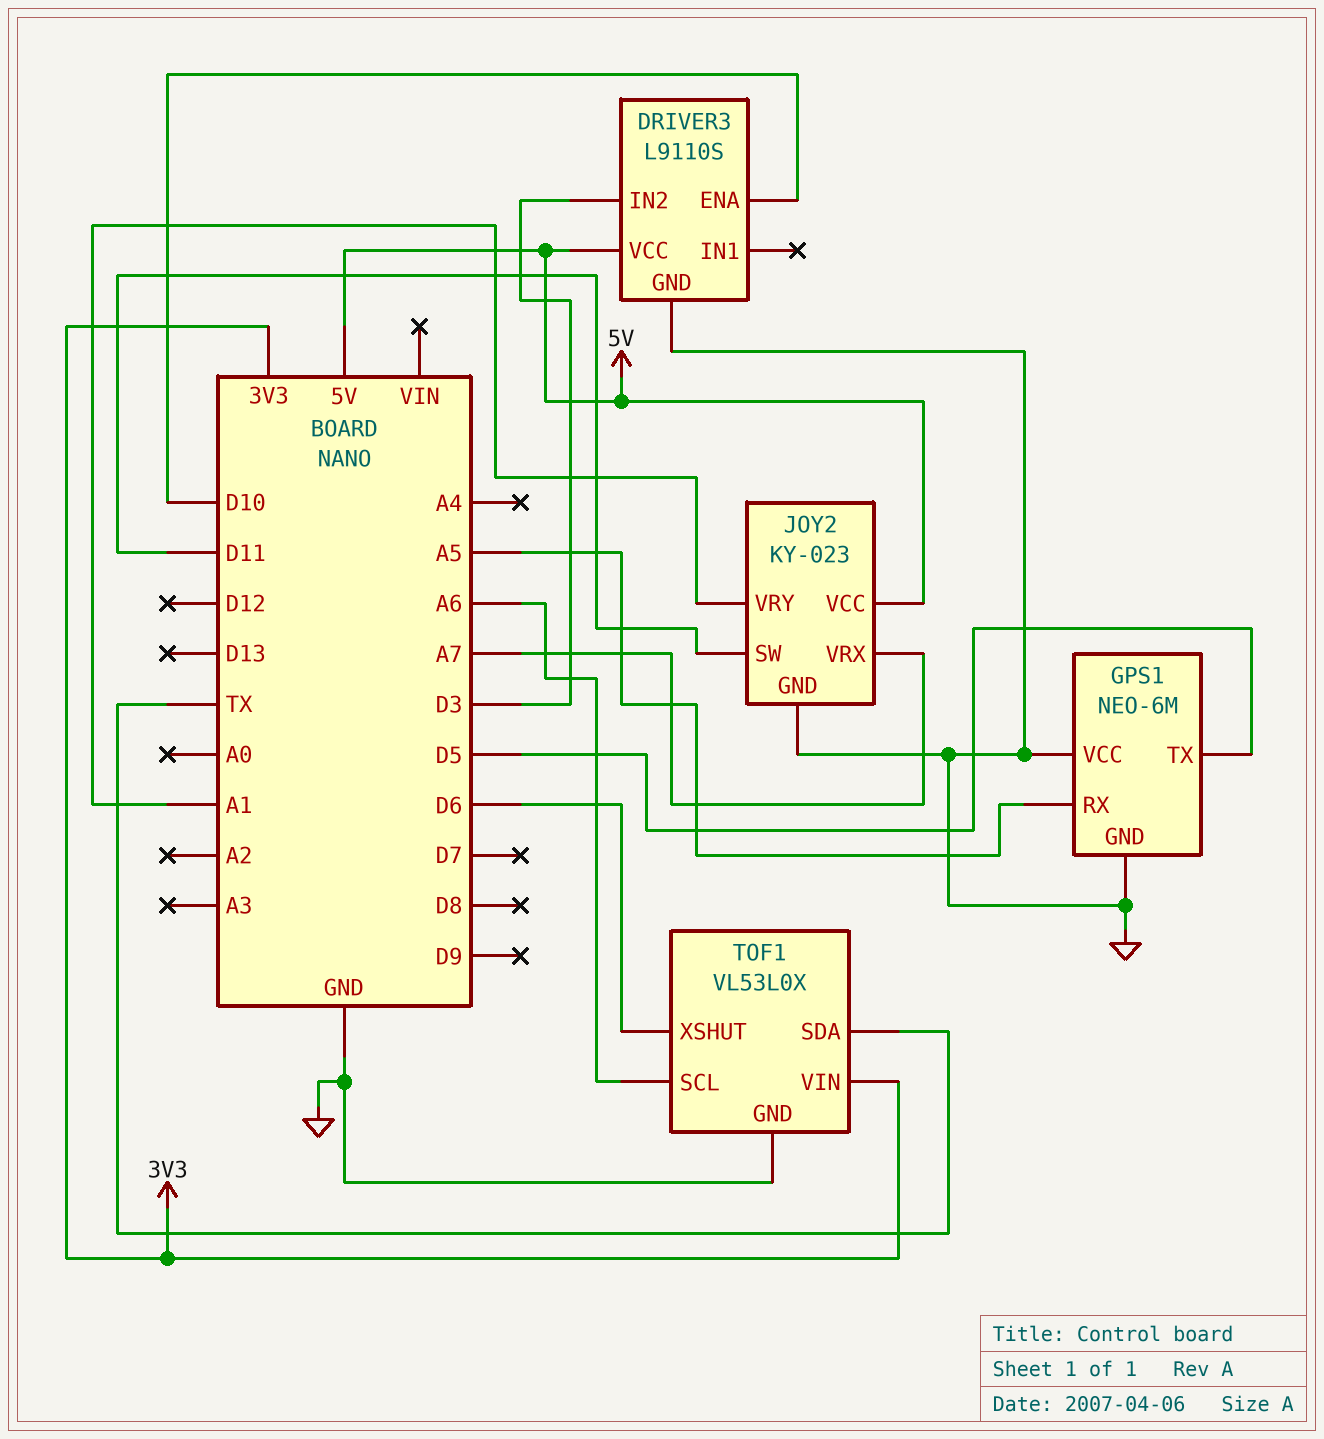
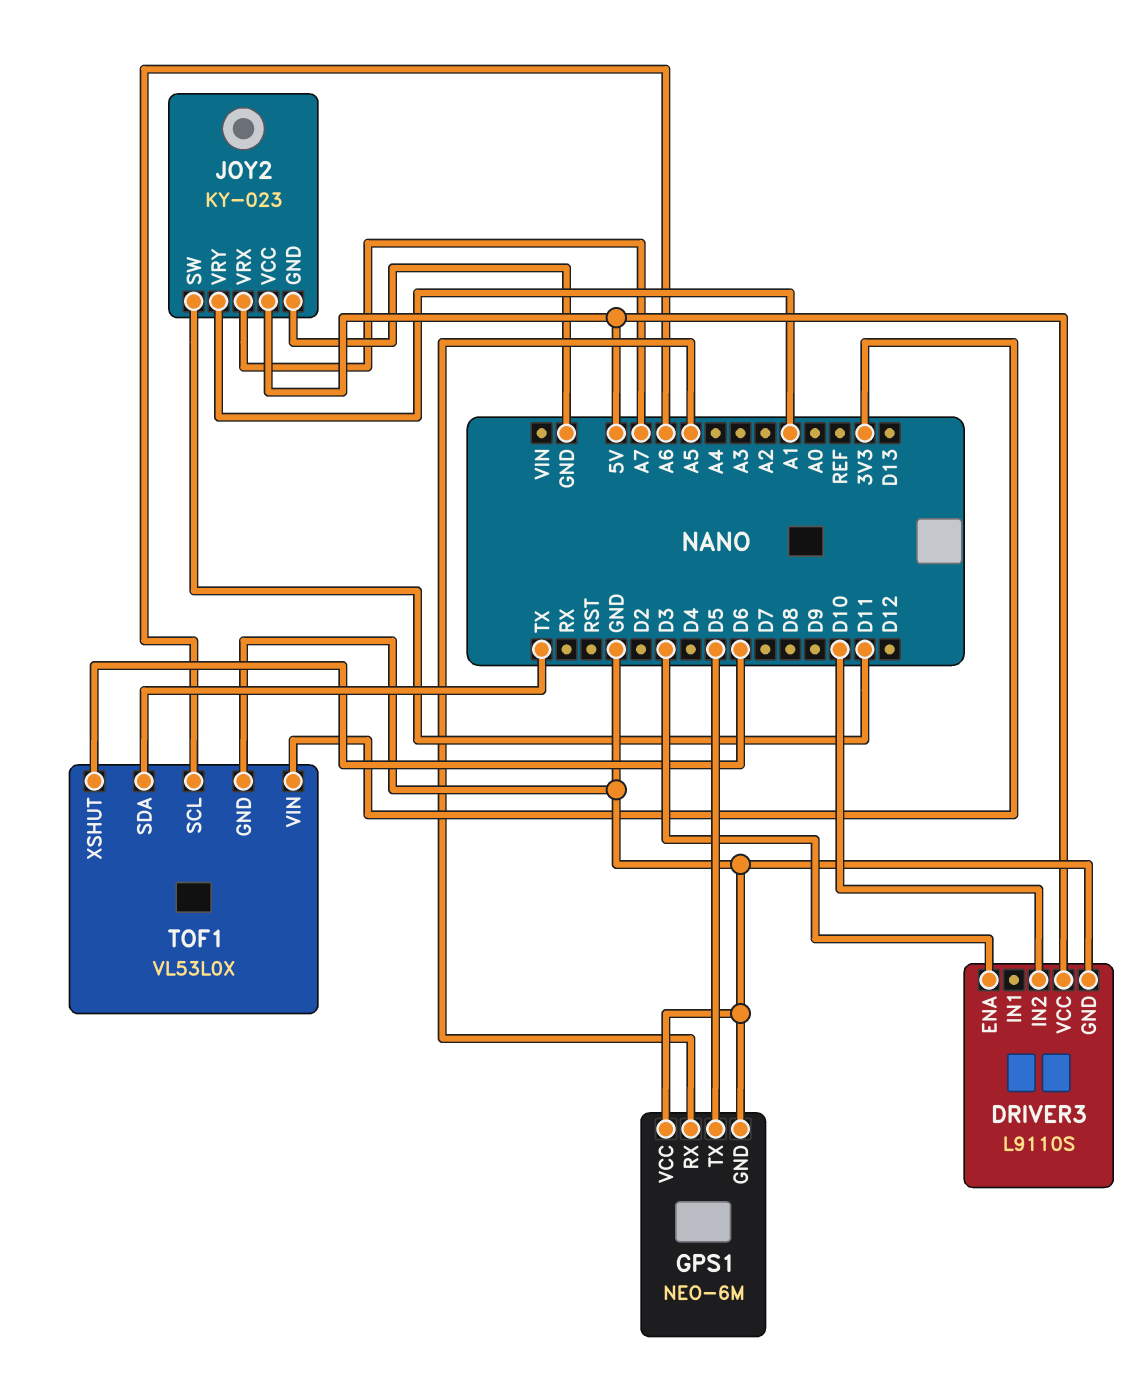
DRIVER3 pin ENA: D10 -> D3
DRIVER3 pin IN2: D3 -> D10

